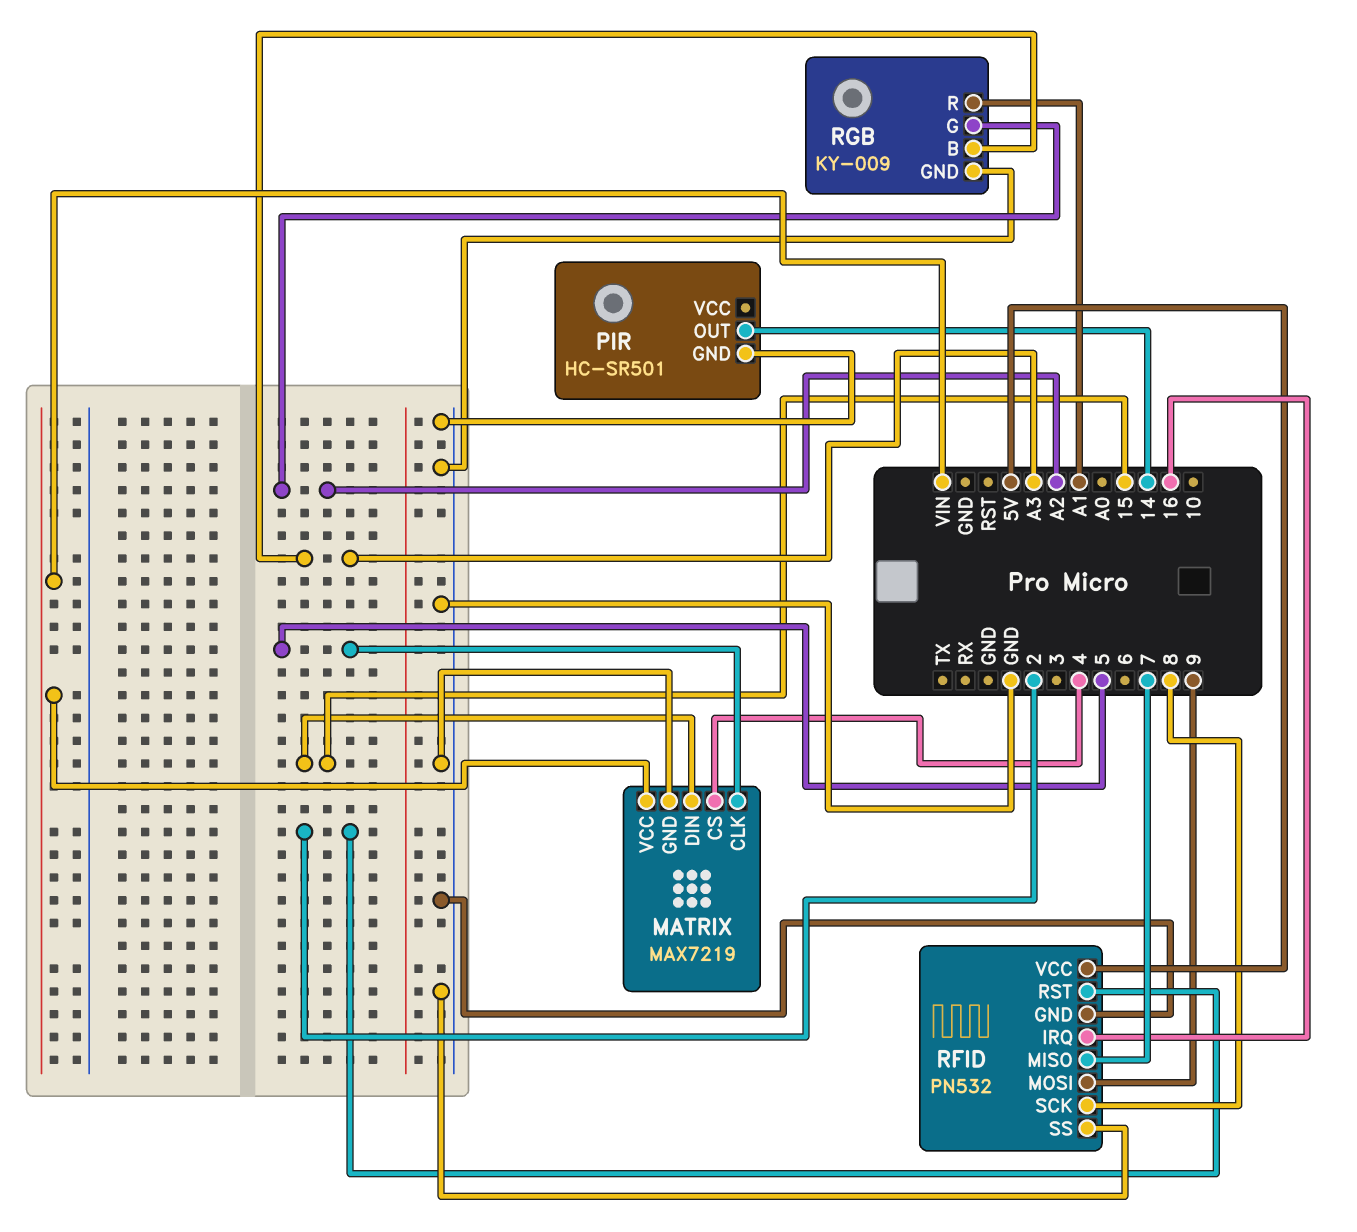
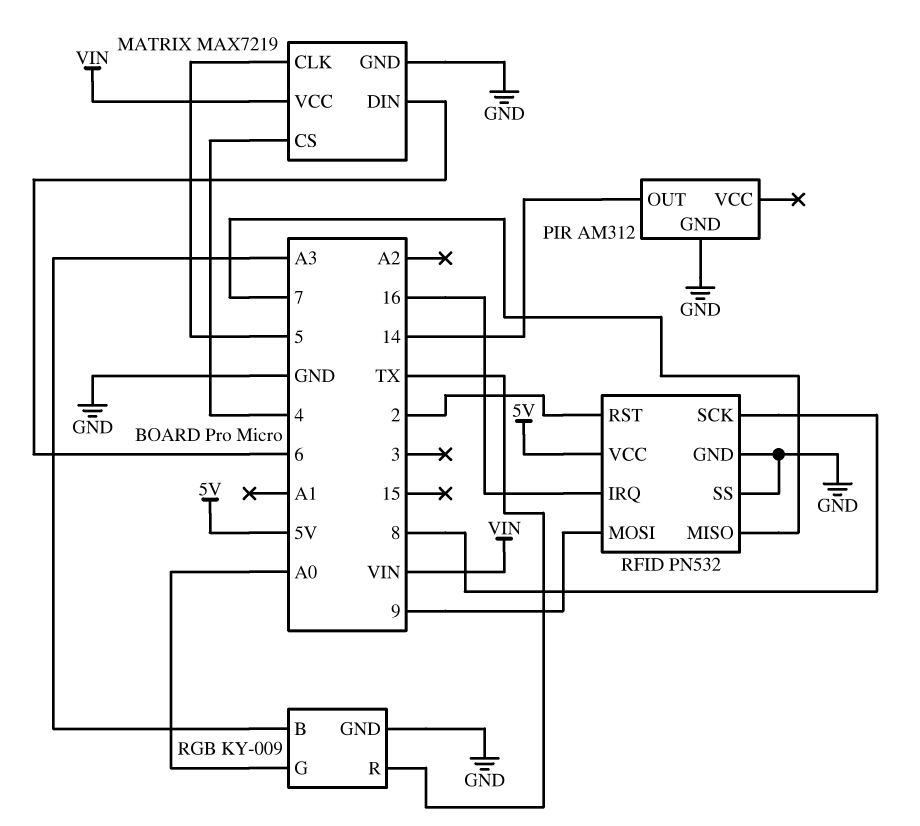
MATRIX pin DIN: 15 -> 6
PIR: HC-SR501 -> AM312
RGB pin G: A2 -> A0
RGB pin R: A1 -> TX

